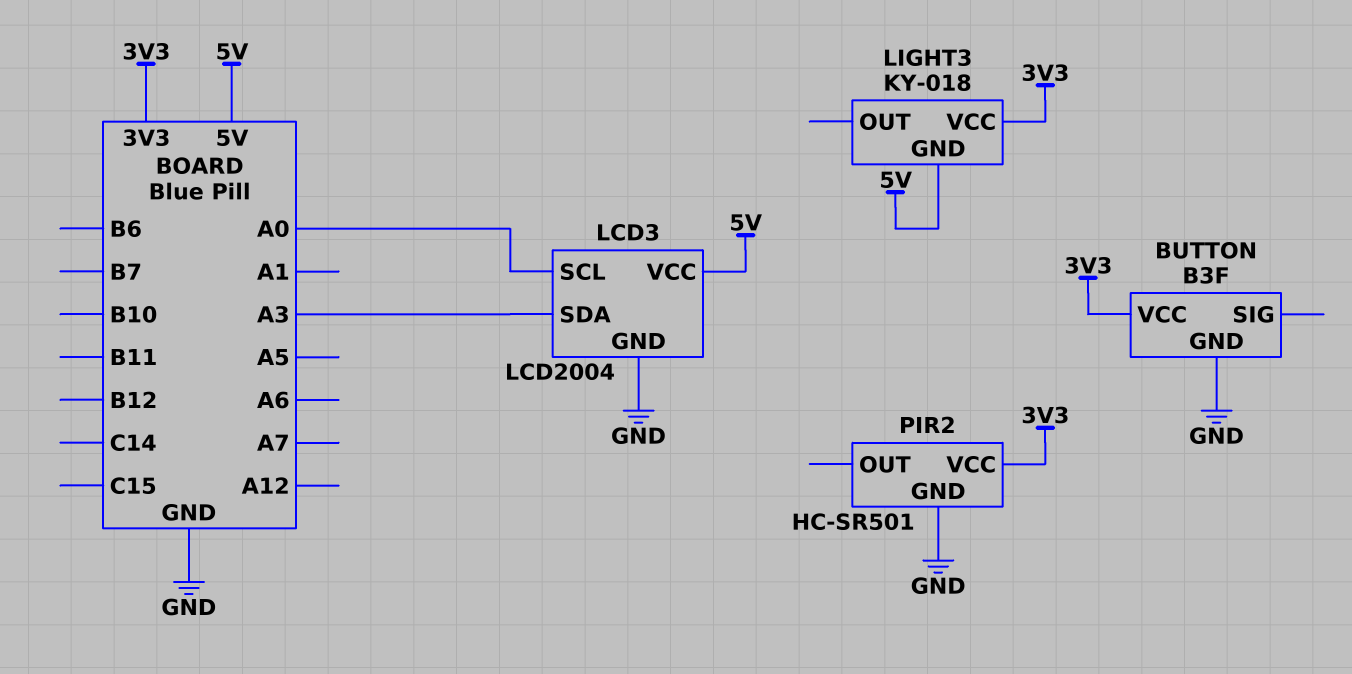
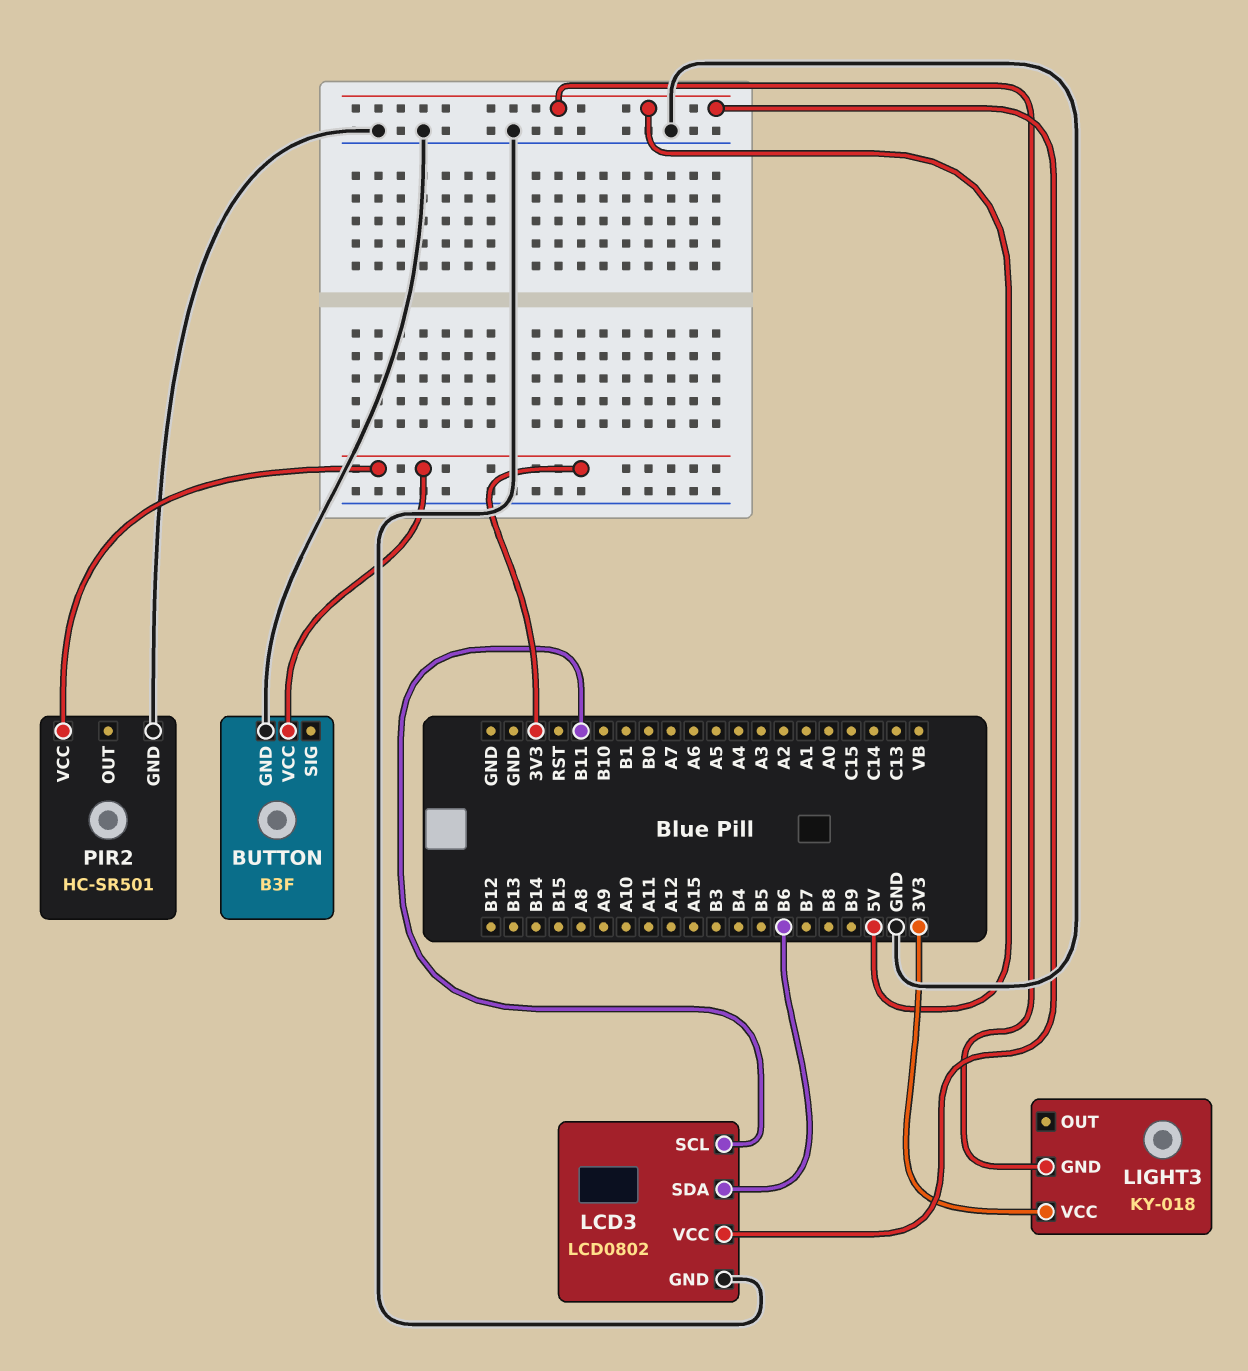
LCD3: LCD2004 -> LCD0802
LCD3 pin SCL: A0 -> B11
LCD3 pin SDA: A3 -> B6

